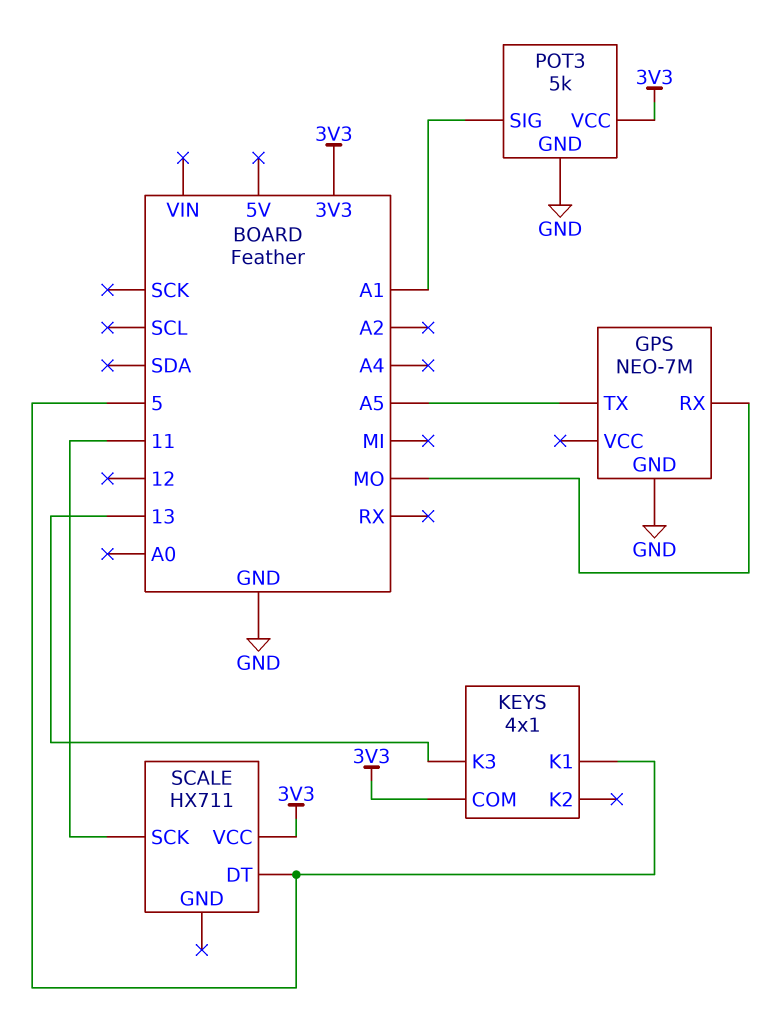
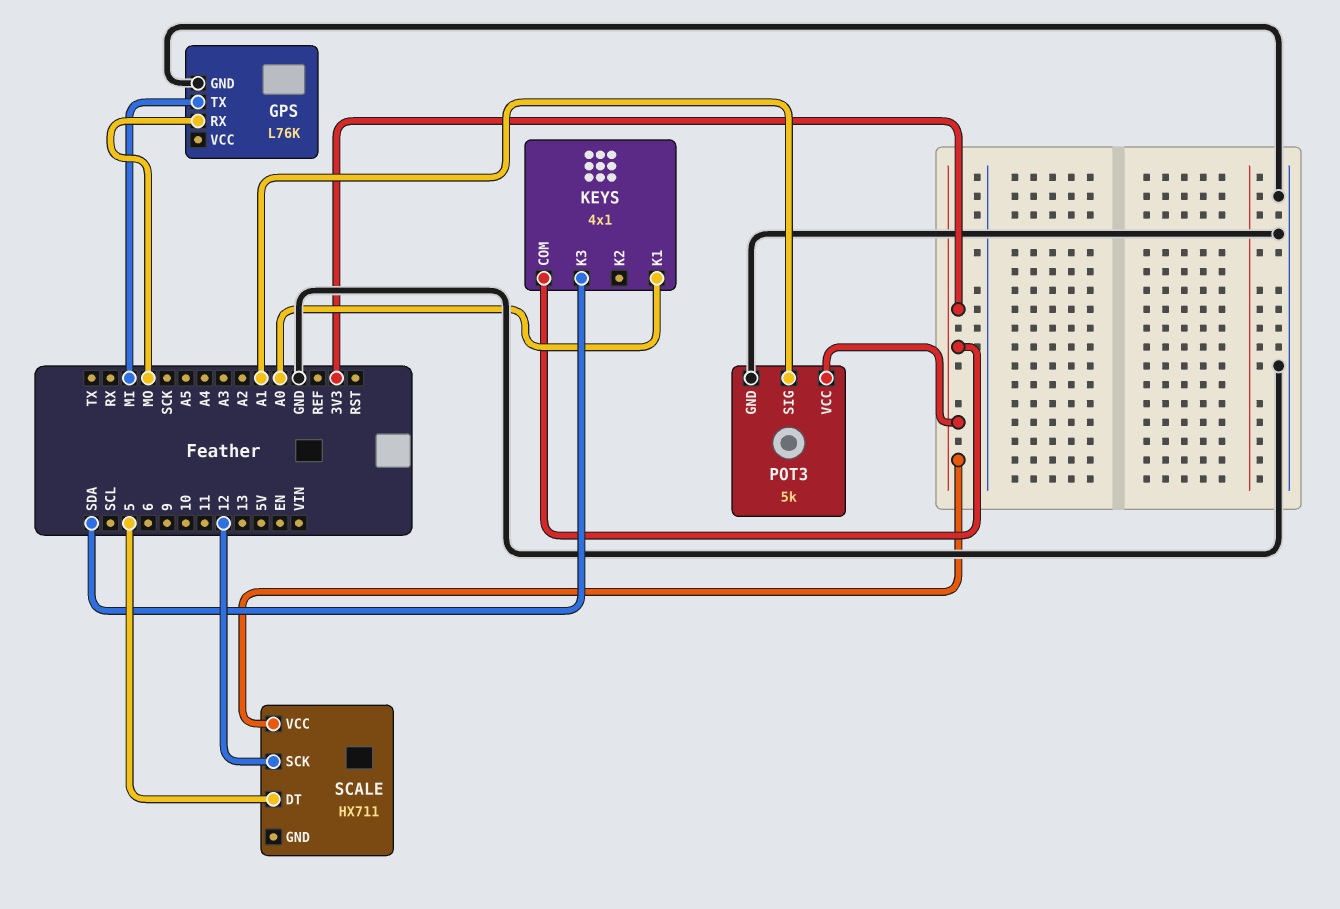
GPS: NEO-7M -> L76K
GPS pin TX: A5 -> MI
KEYS pin K1: 5 -> A0
KEYS pin K3: 13 -> SDA
SCALE pin SCK: 11 -> 12

